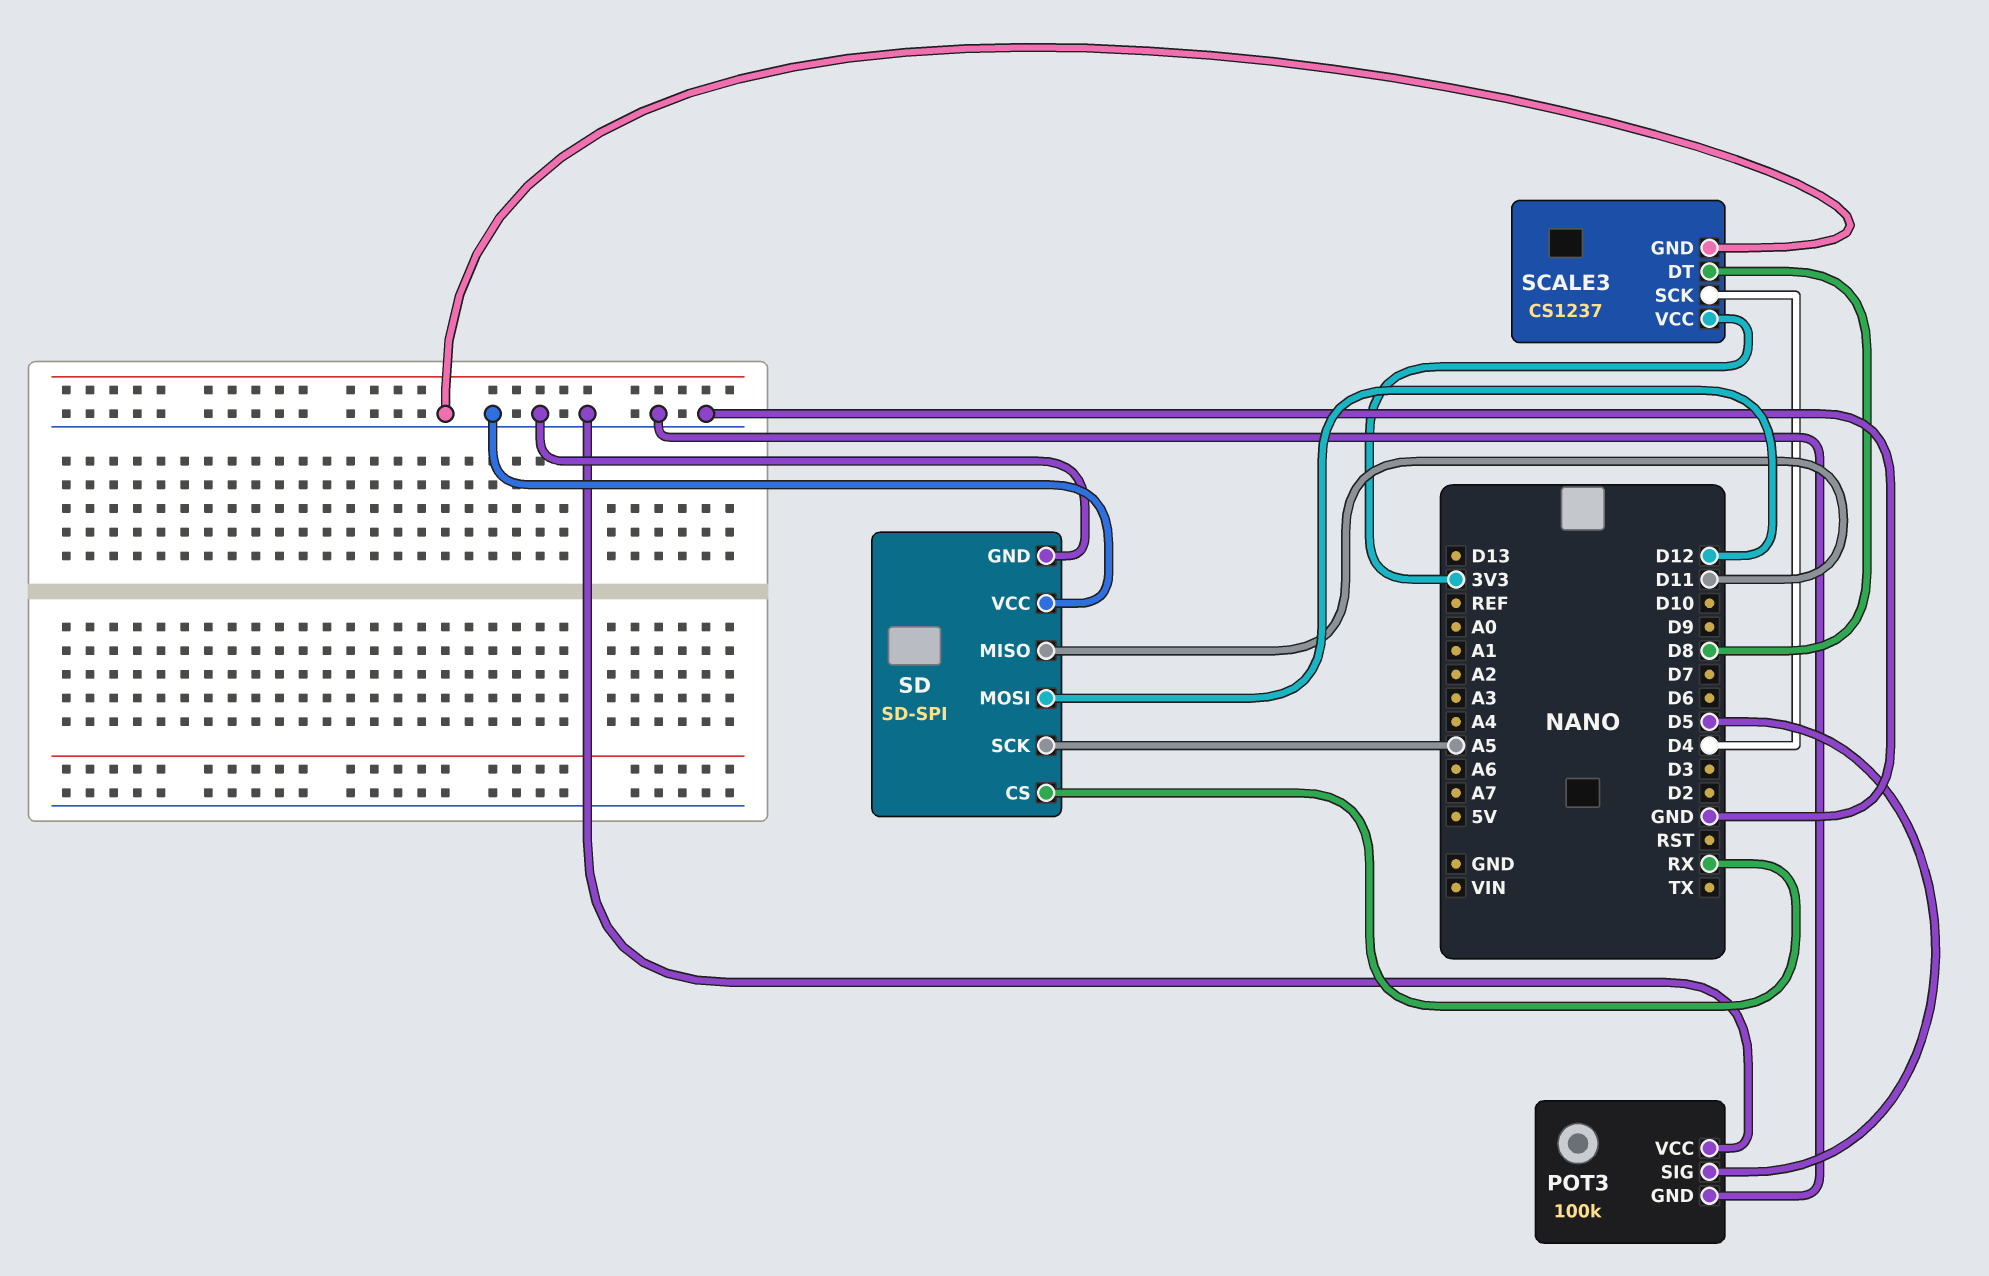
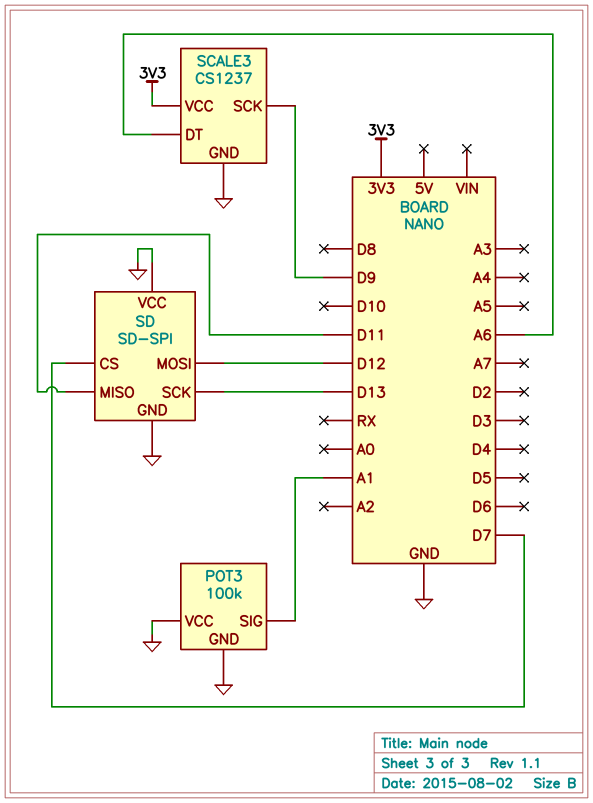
POT3 pin SIG: D5 -> A1
SCALE3 pin DT: D8 -> A6
SCALE3 pin SCK: D4 -> D9
SD pin CS: RX -> D7
SD pin SCK: A5 -> D13

